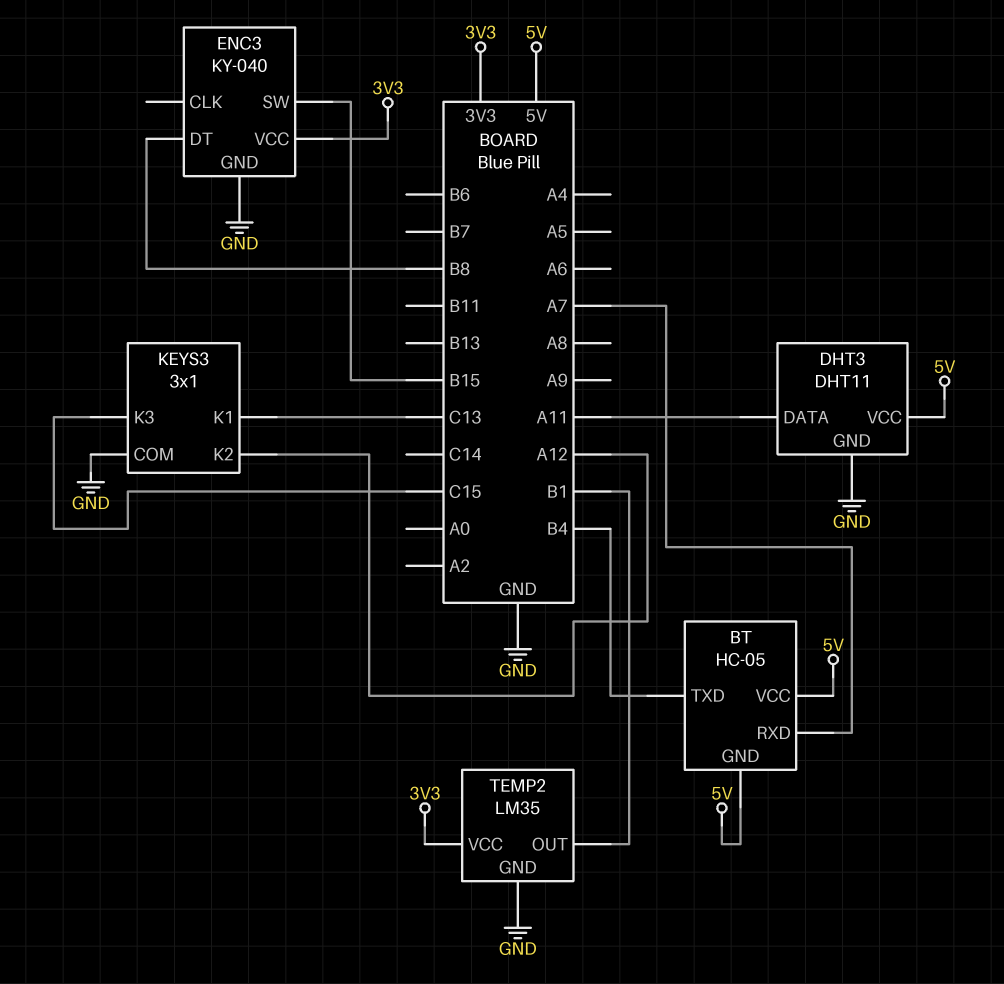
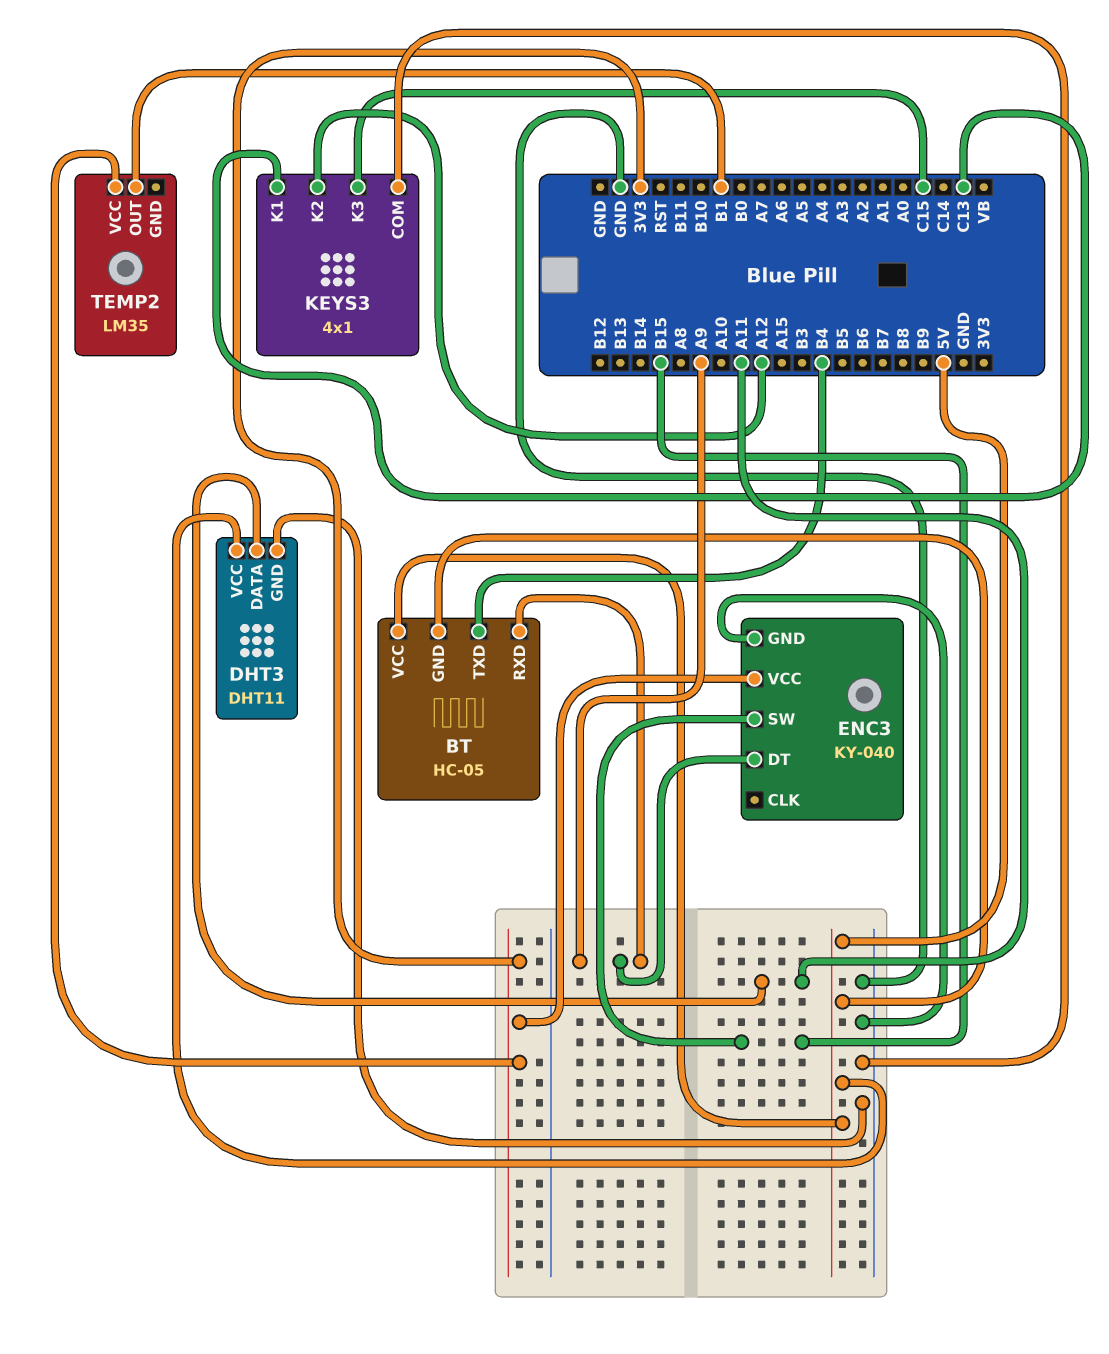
BT pin RXD: A7 -> A9
ENC3 pin DT: B8 -> A9
KEYS3: 3x1 -> 4x1
TEMP2 pin GND: GND -> none

